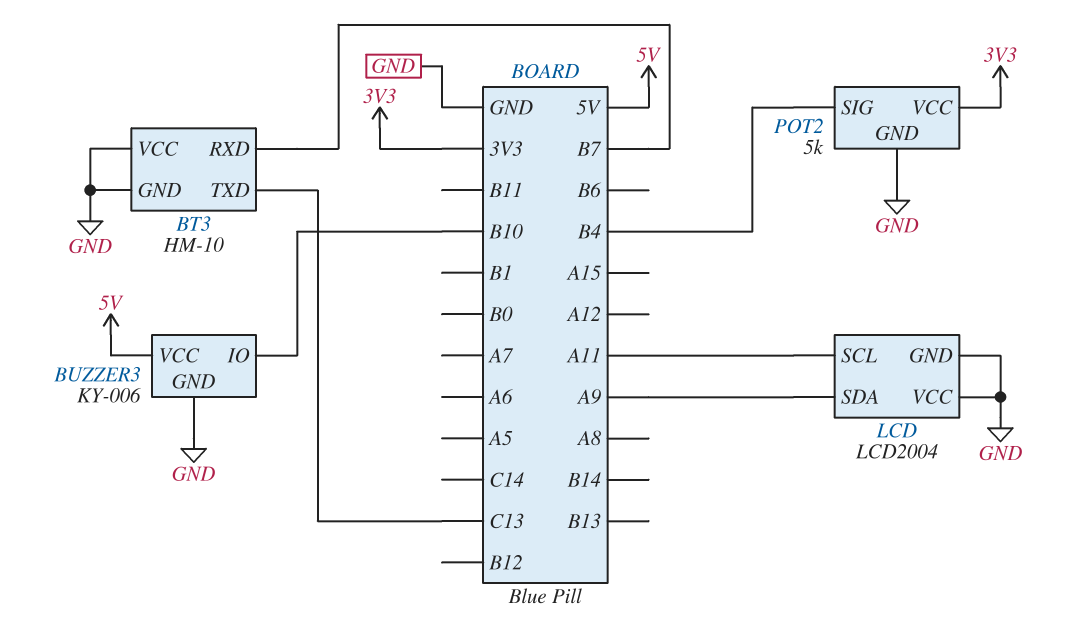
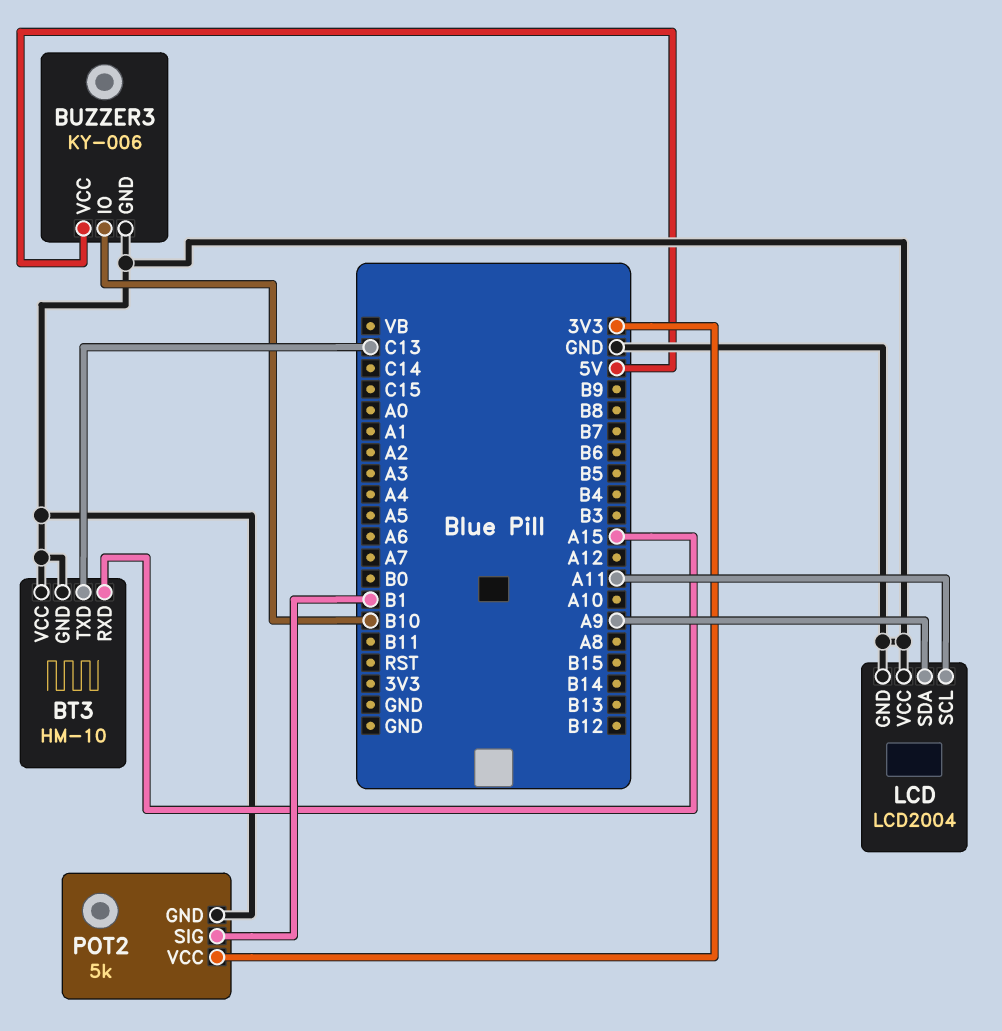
BT3 pin RXD: B7 -> A15
POT2 pin SIG: B4 -> B1

